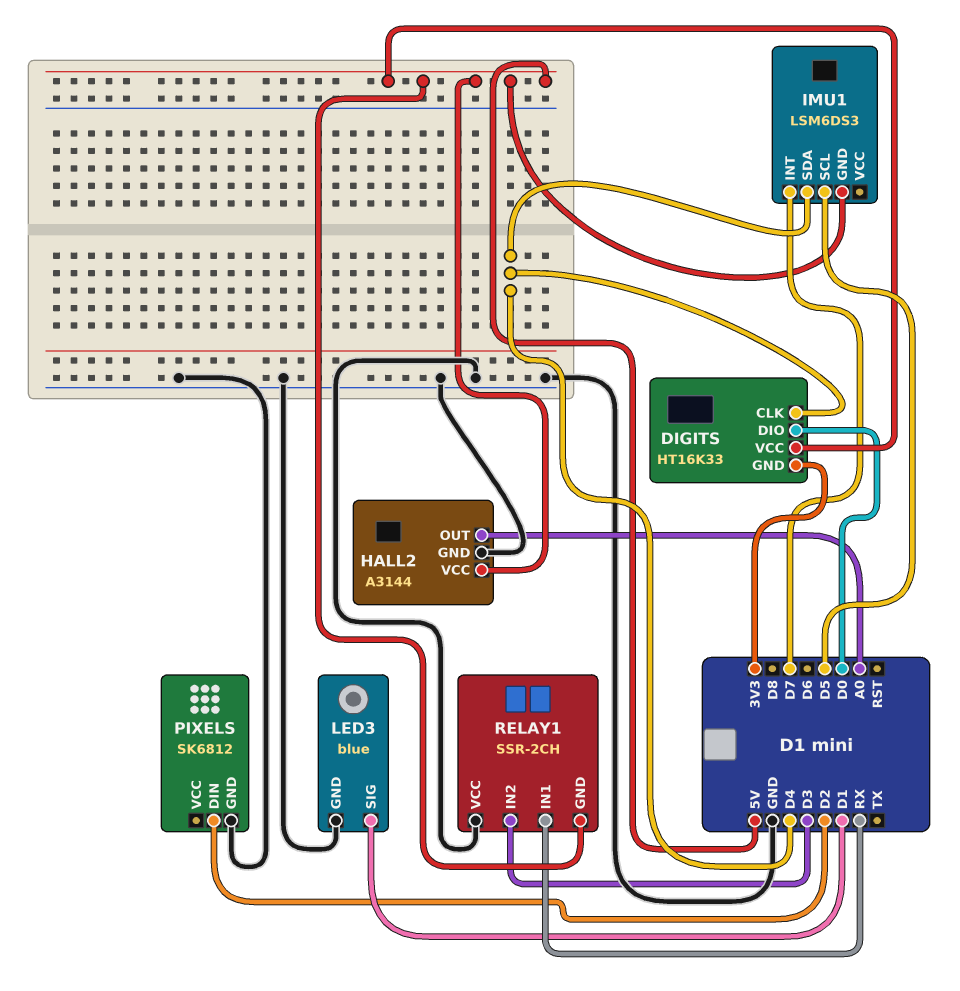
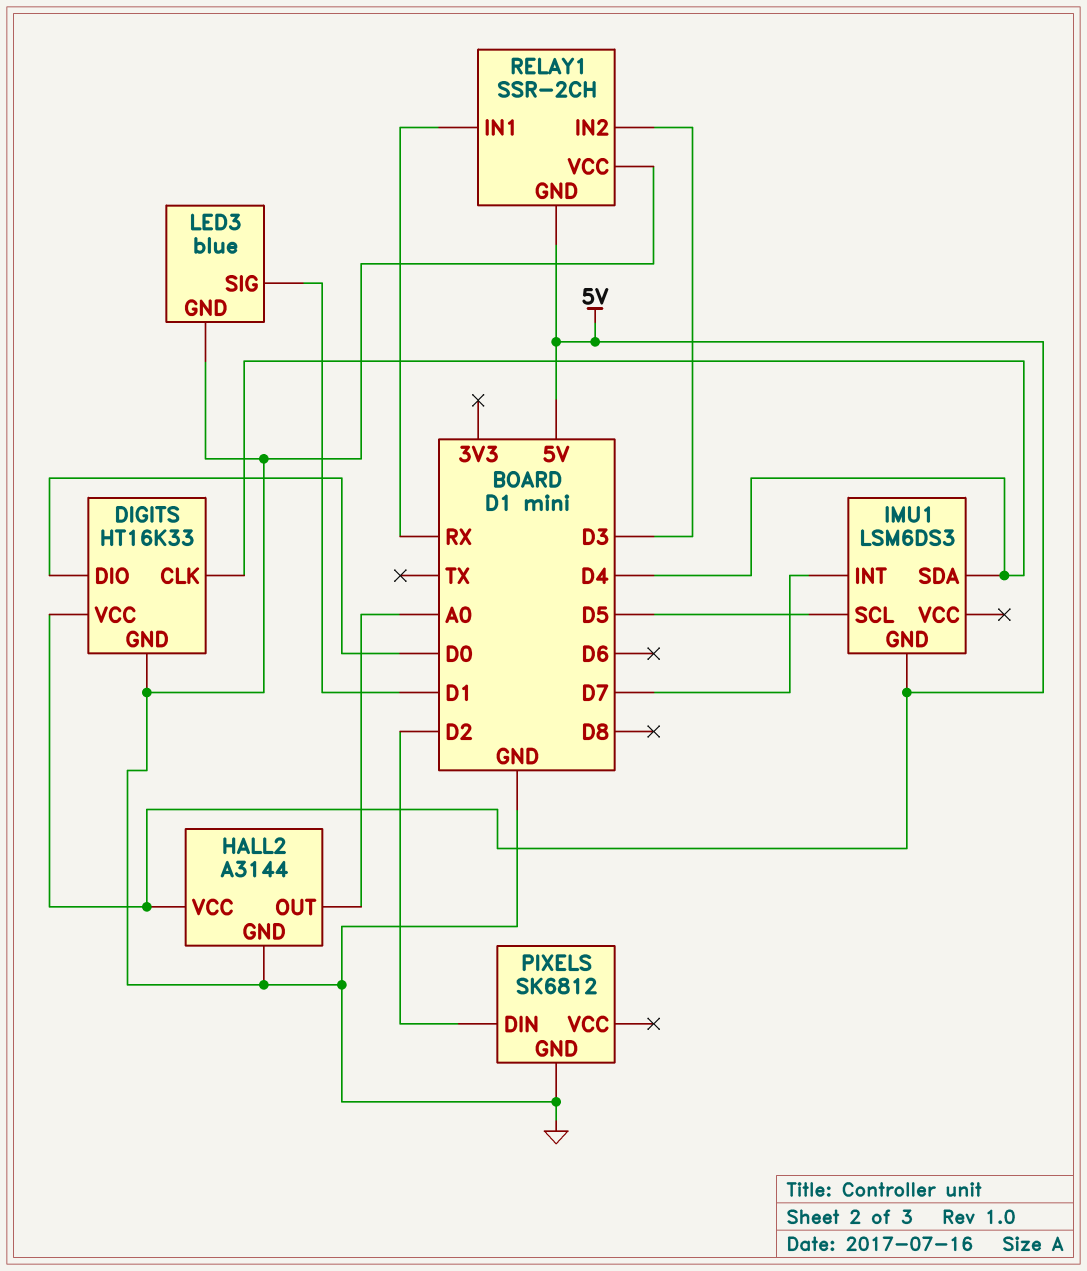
DIGITS pin GND: 3V3 -> GND

